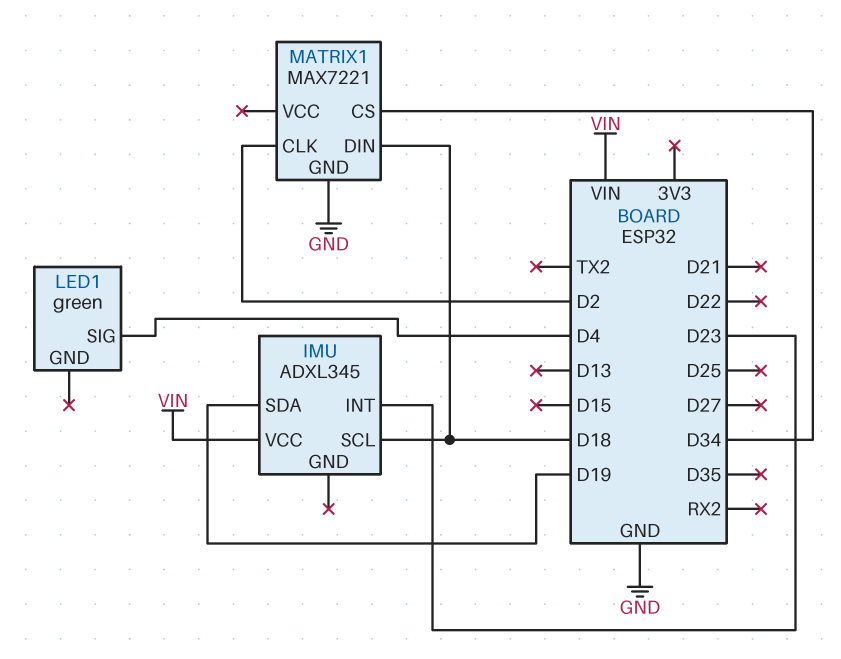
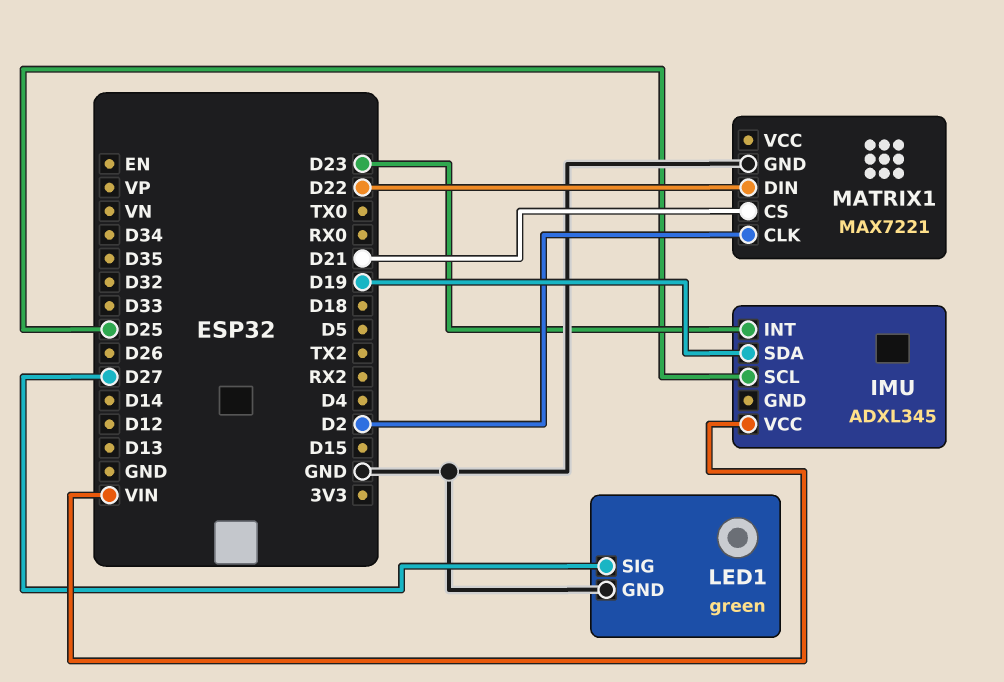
IMU pin SCL: D18 -> D25
LED1 pin GND: none -> GND
LED1 pin SIG: D4 -> D27
MATRIX1 pin CS: D34 -> D21
MATRIX1 pin DIN: D18 -> D22

